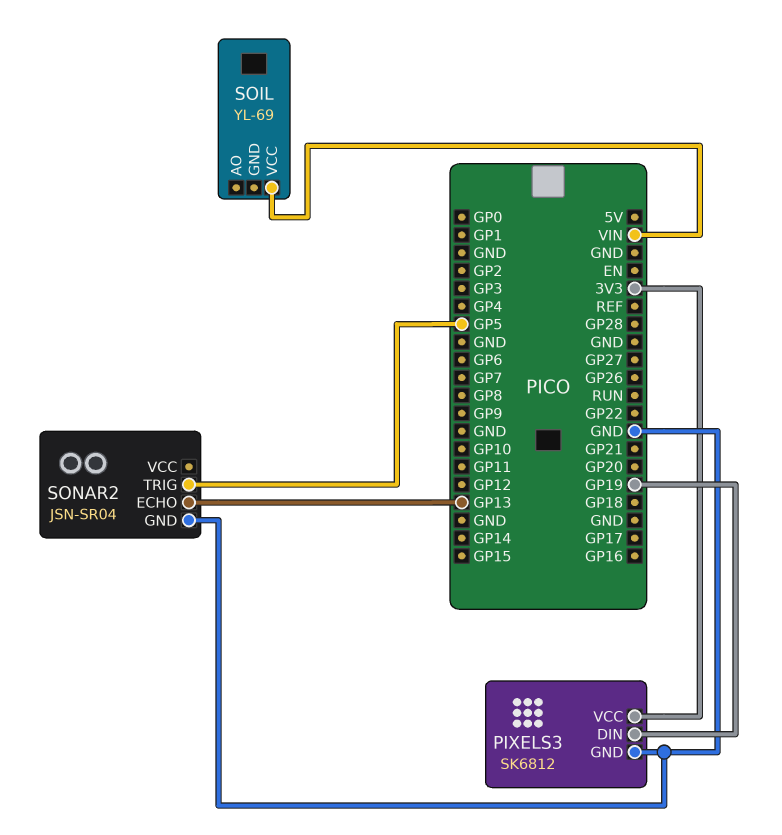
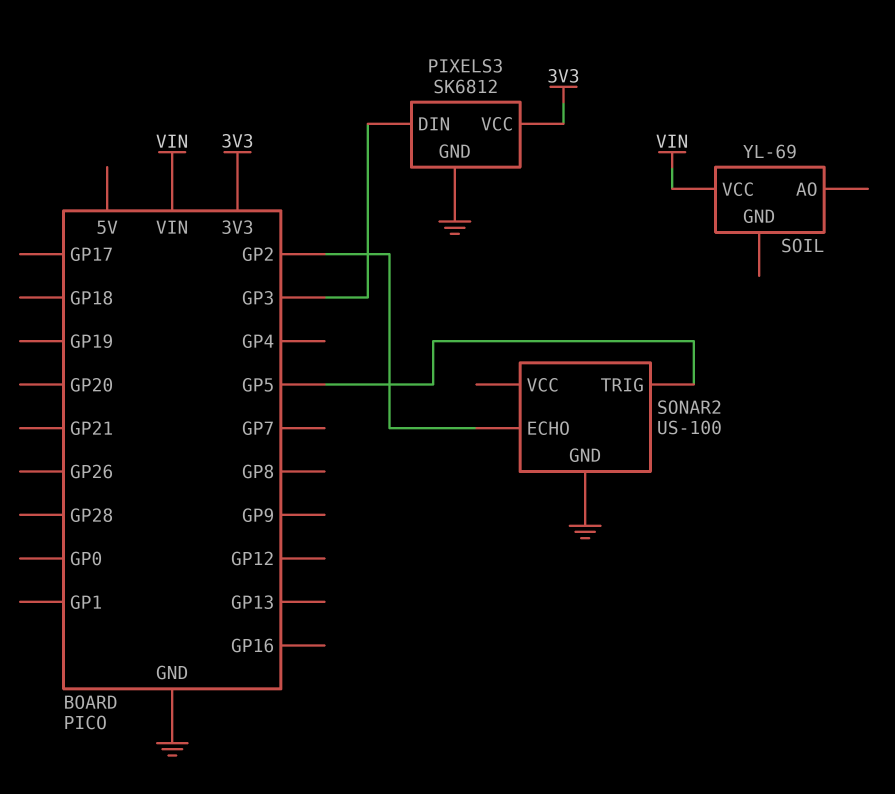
PIXELS3 pin DIN: GP19 -> GP3
SONAR2: JSN-SR04 -> US-100
SONAR2 pin ECHO: GP13 -> GP2

